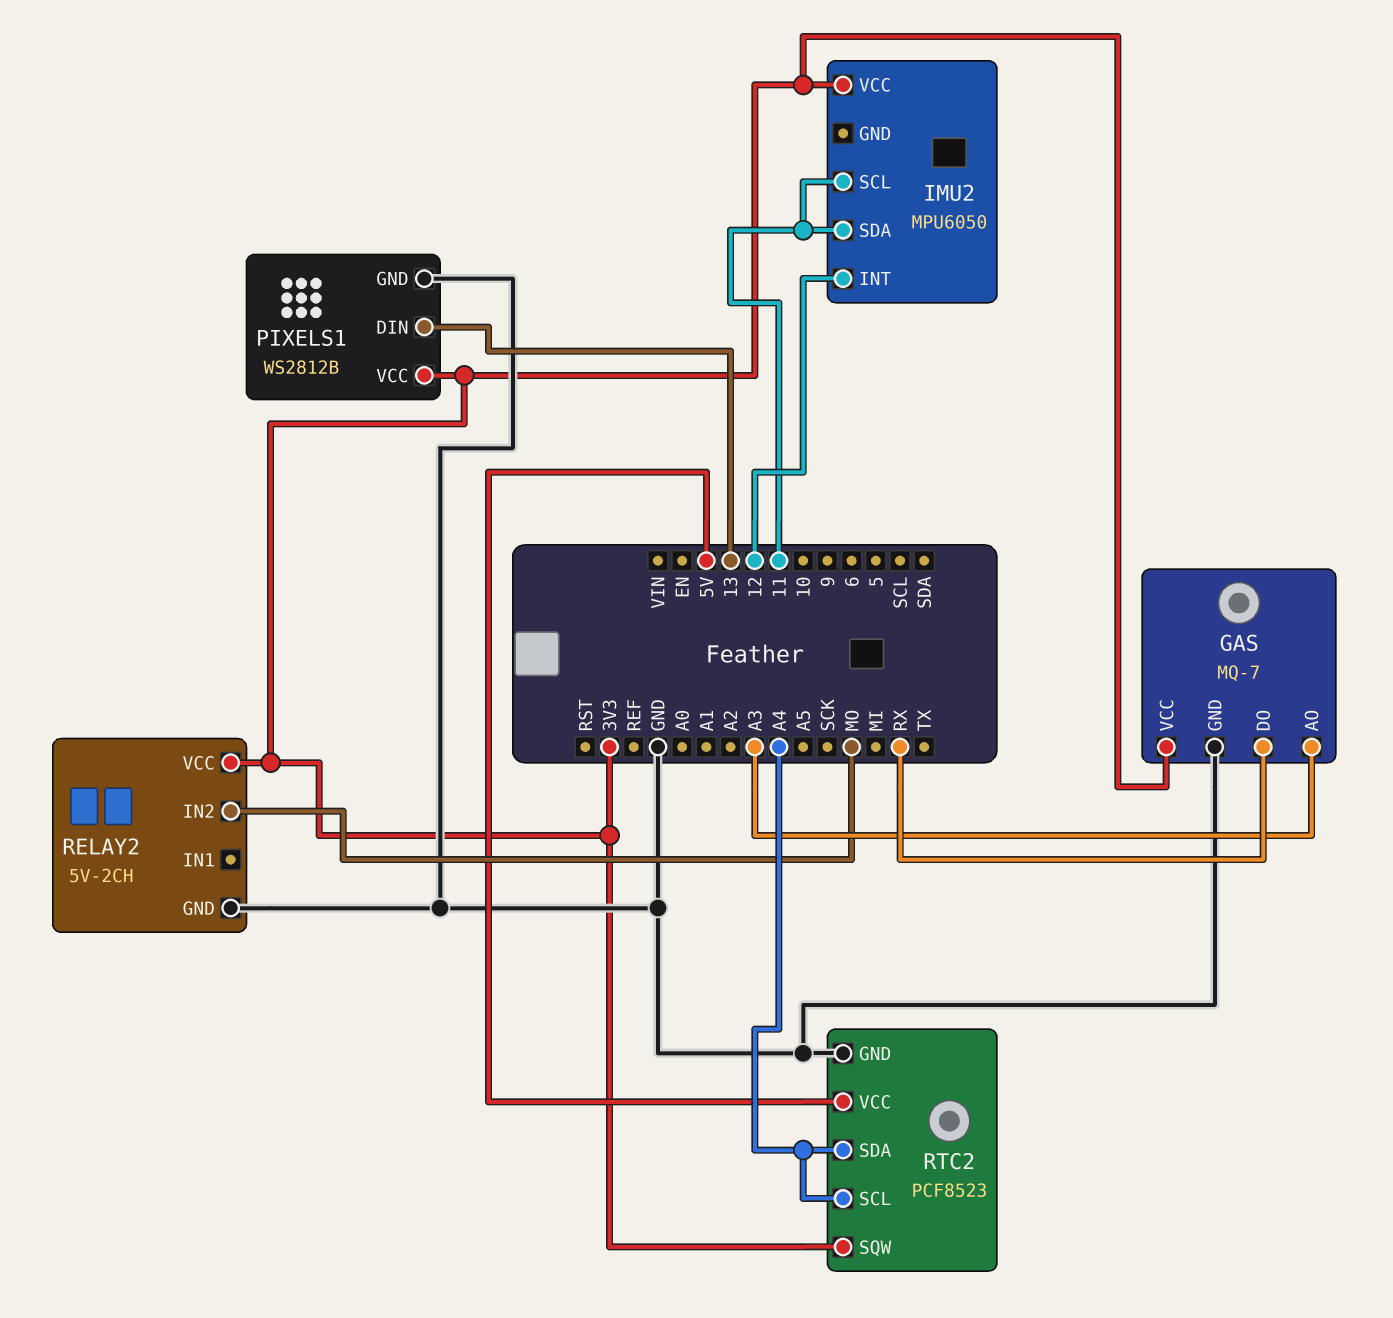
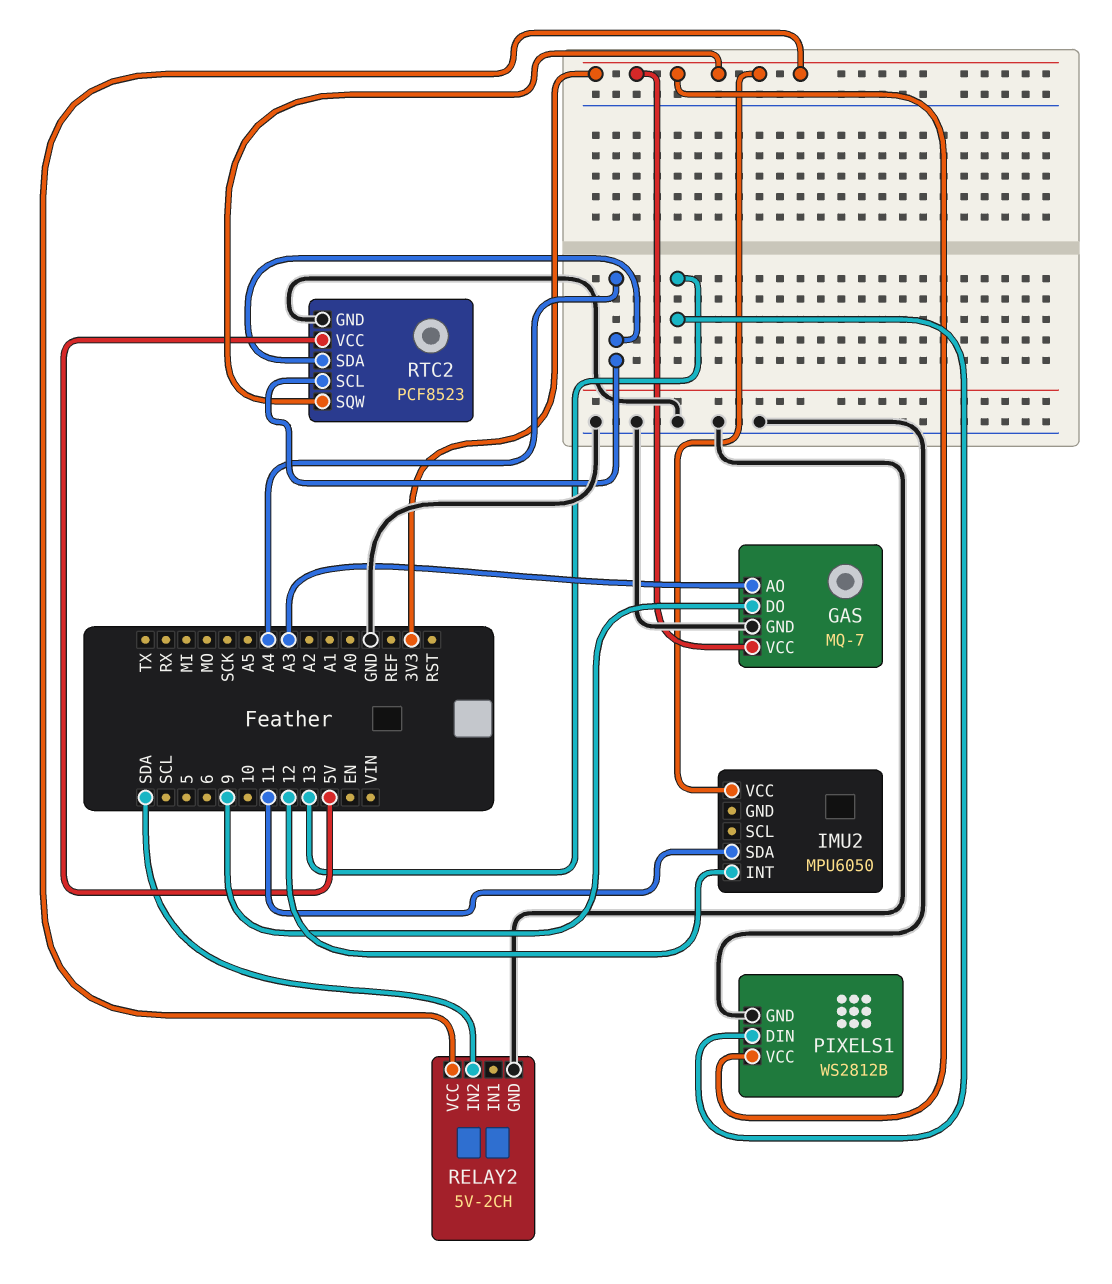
GAS pin DO: RX -> 9
IMU2 pin SCL: 11 -> none
RELAY2 pin IN2: MO -> SDA

